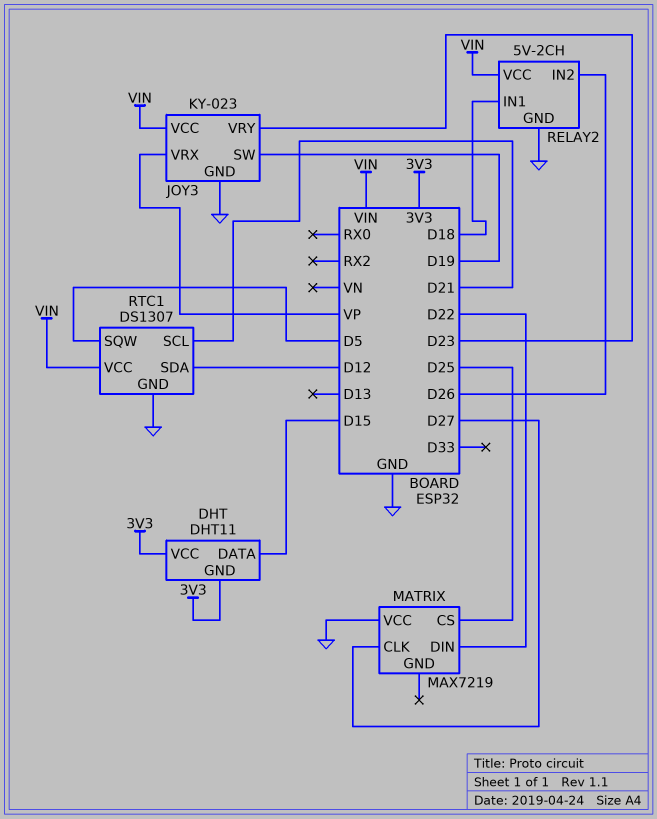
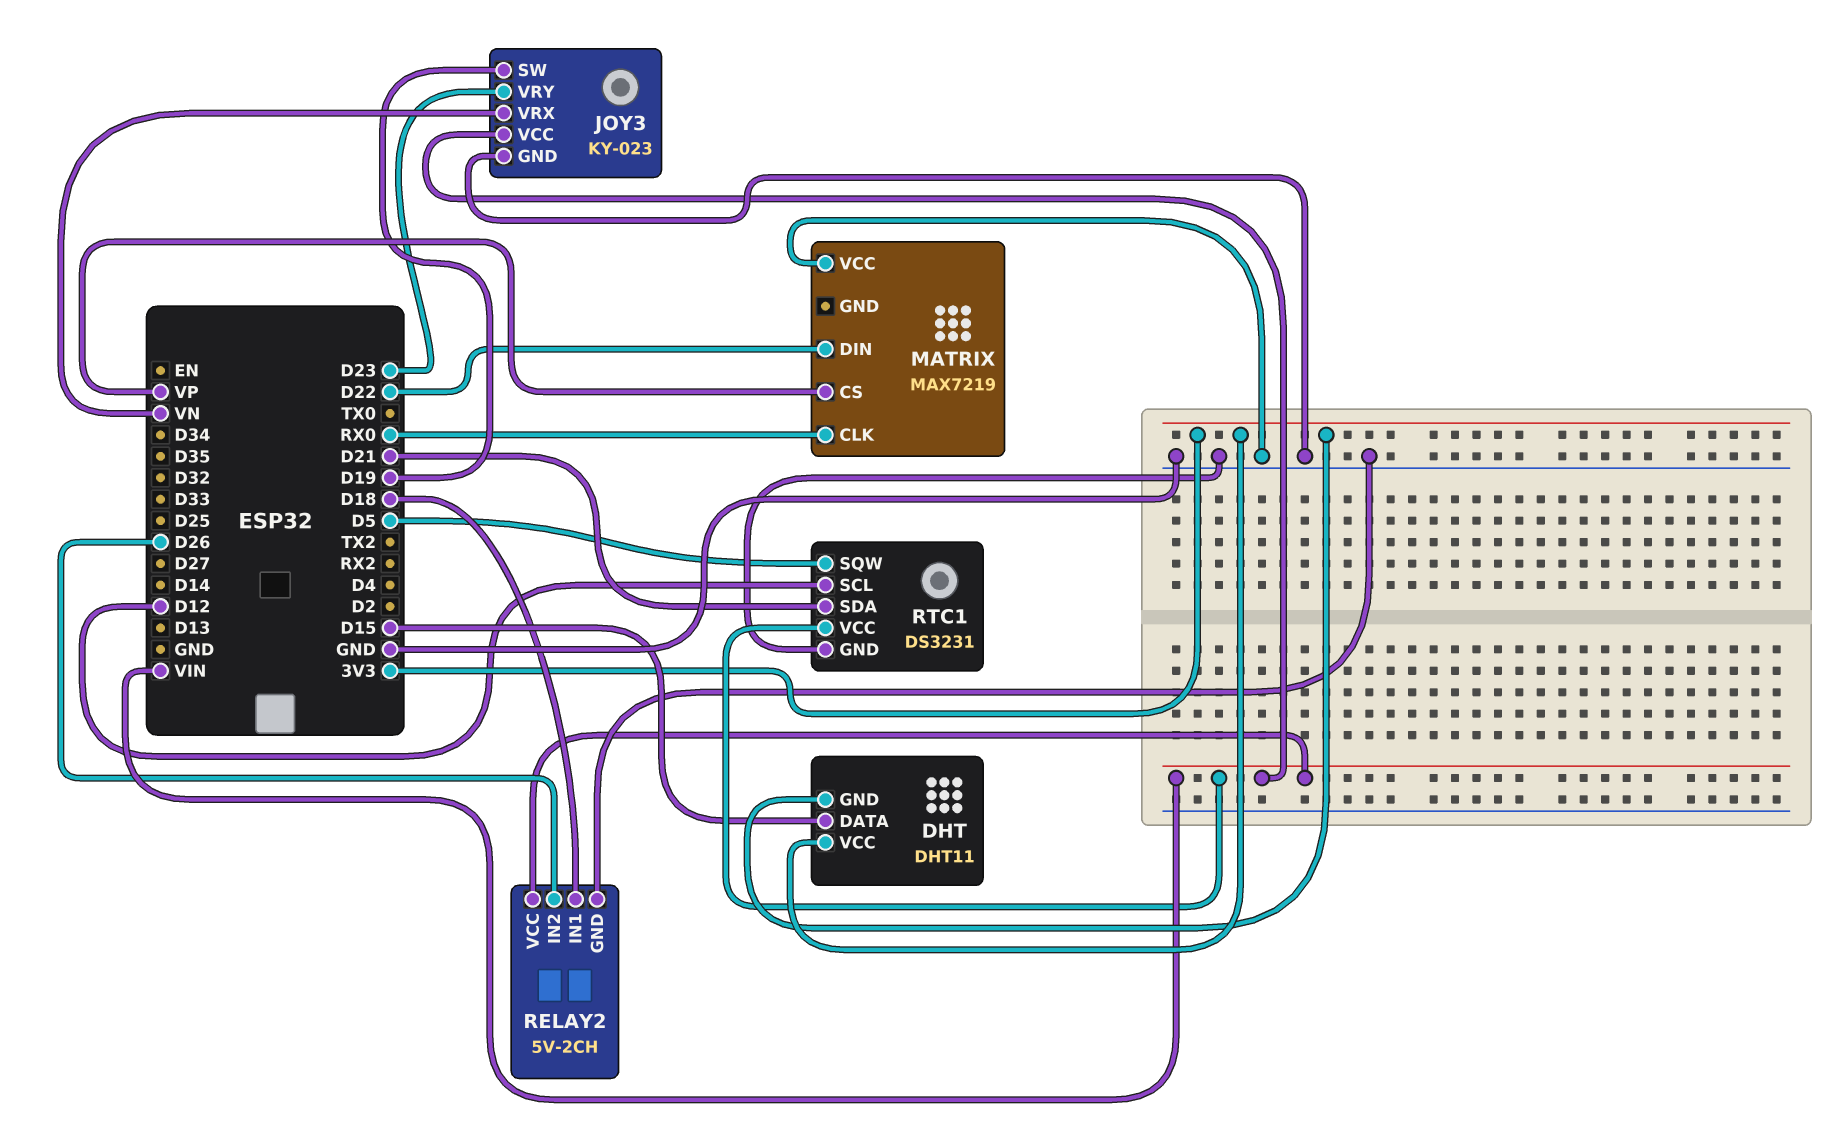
JOY3 pin VRX: VP -> VN
MATRIX pin CLK: D27 -> RX0
MATRIX pin CS: D25 -> VP
RTC1: DS1307 -> DS3231
RTC1 pin SCL: D21 -> D12
RTC1 pin SDA: D12 -> D21

